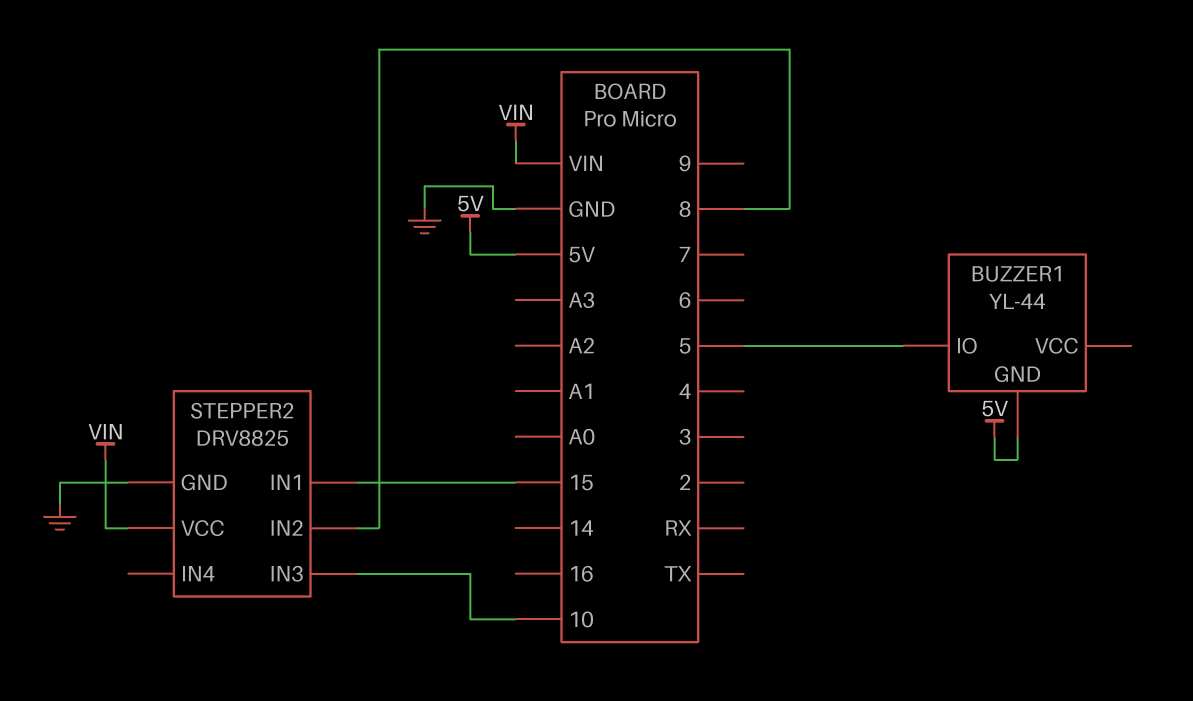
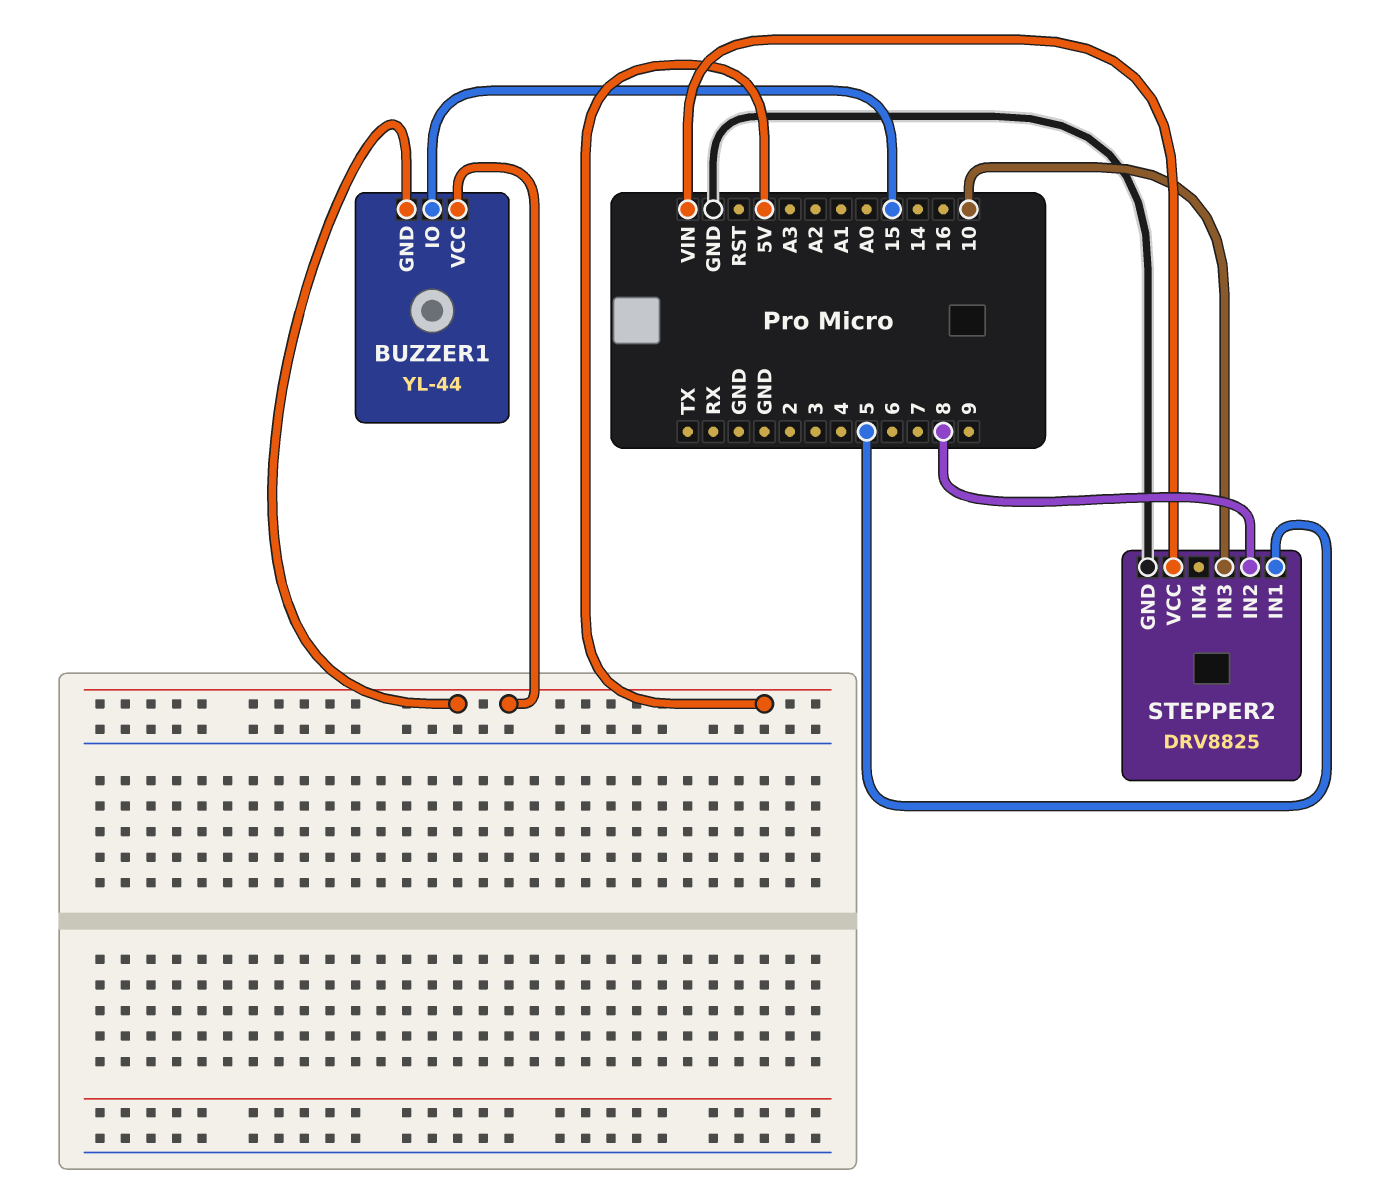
BUZZER1 pin IO: 5 -> 15
BUZZER1 pin VCC: none -> 5V
STEPPER2 pin IN1: 15 -> 5

